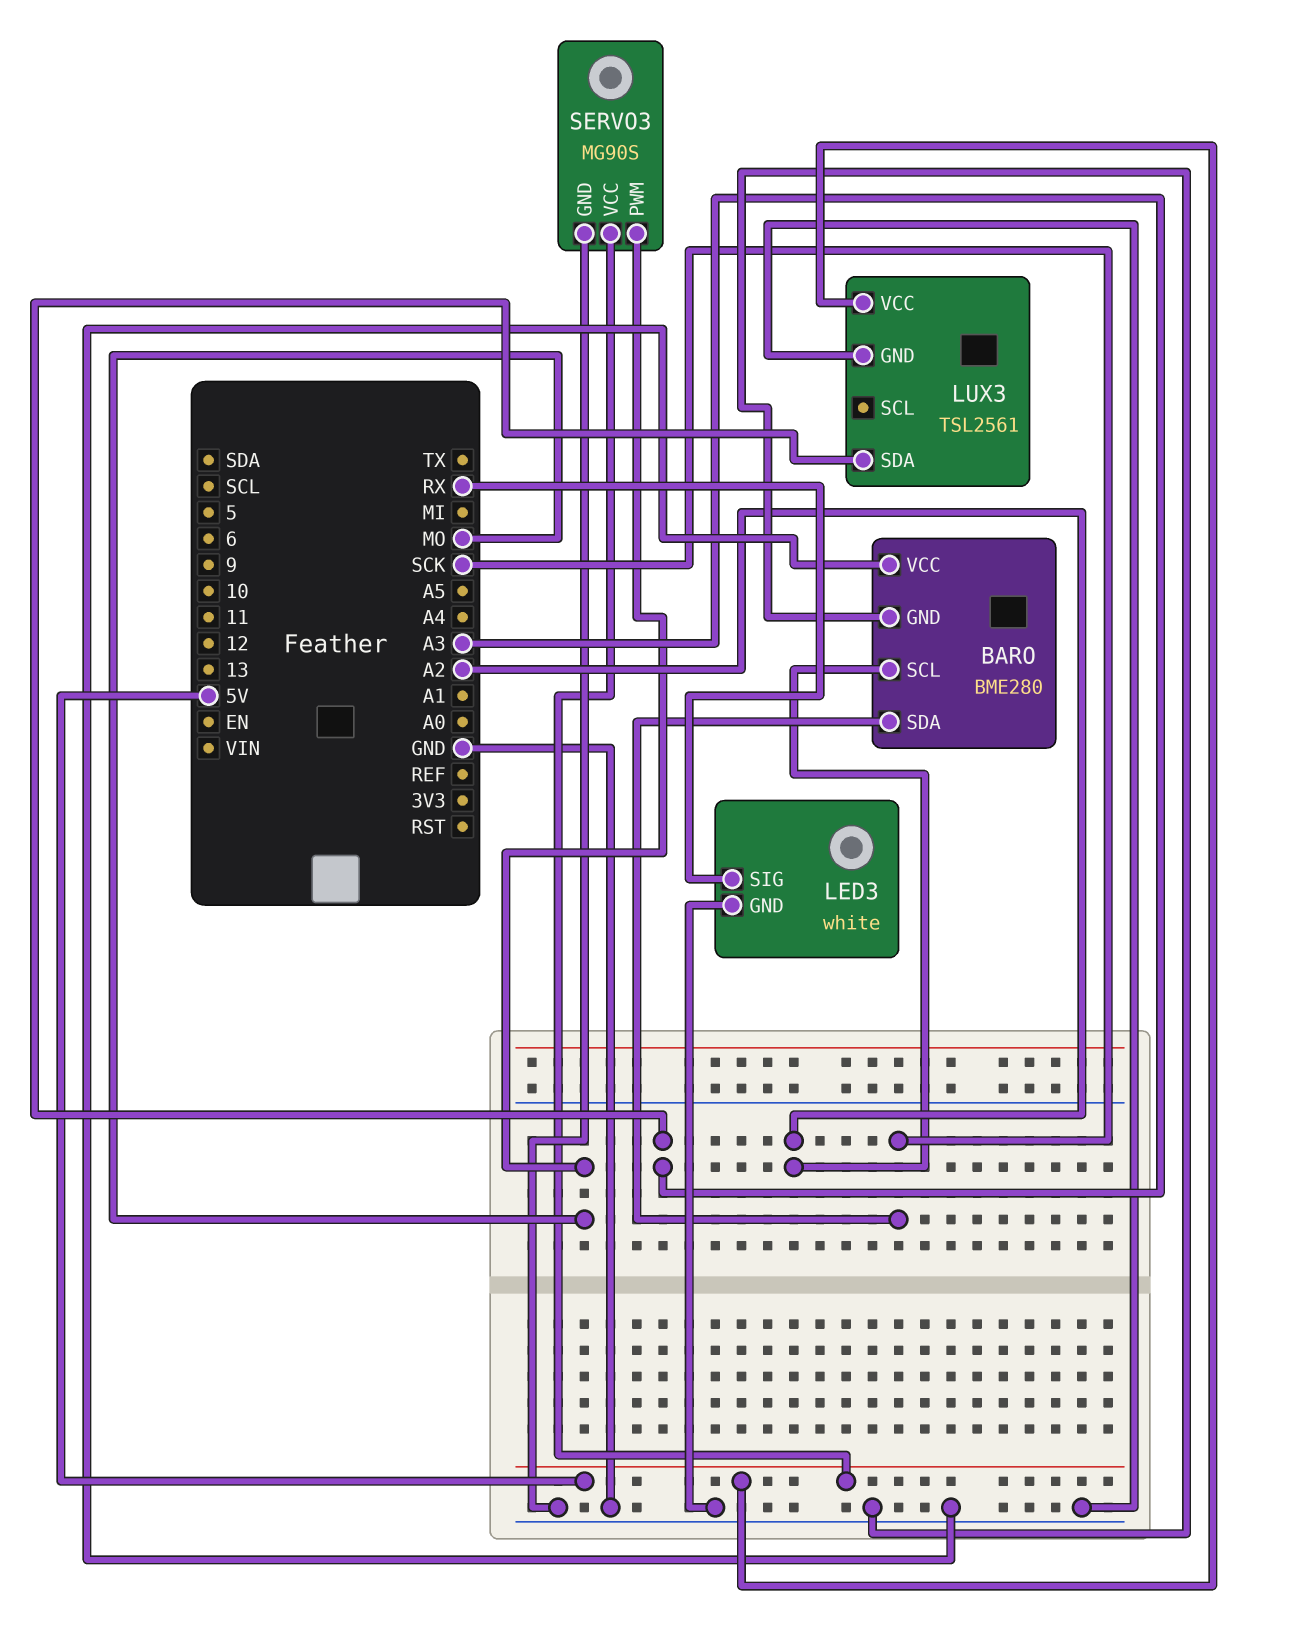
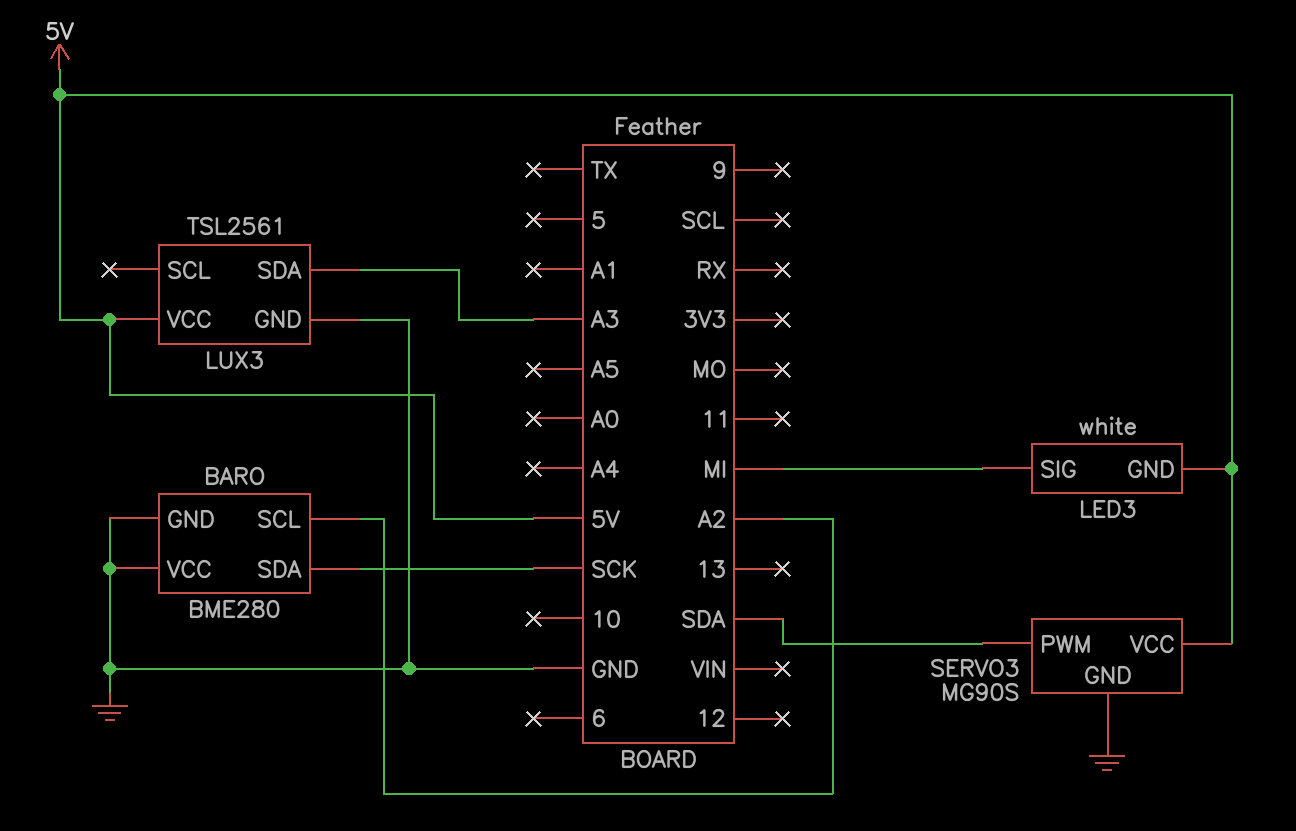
LED3 pin GND: GND -> 5V
LED3 pin SIG: RX -> MI
SERVO3 pin PWM: MO -> SDA

